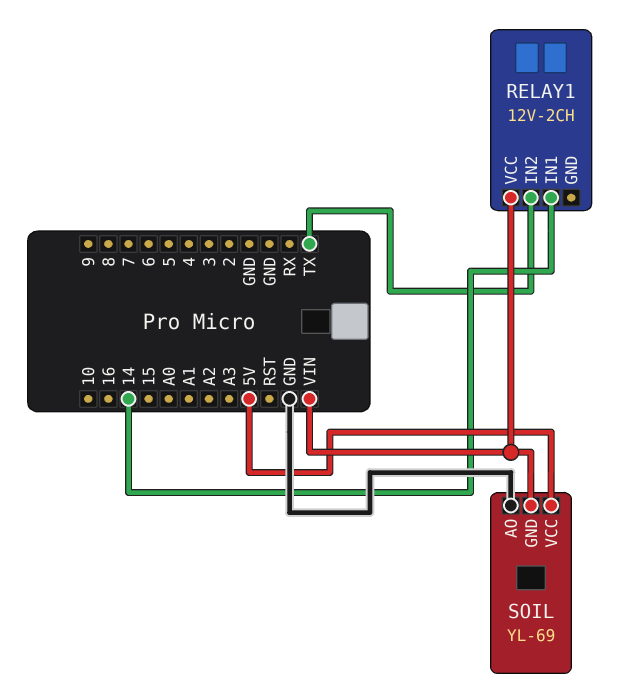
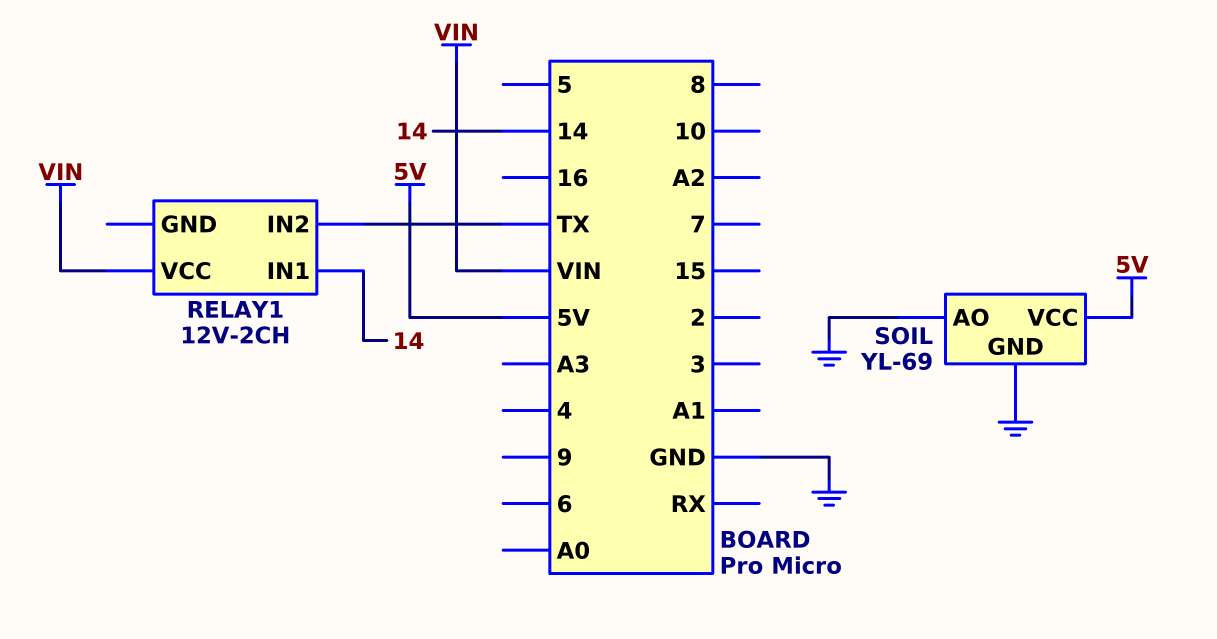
SOIL pin GND: VIN -> GND

